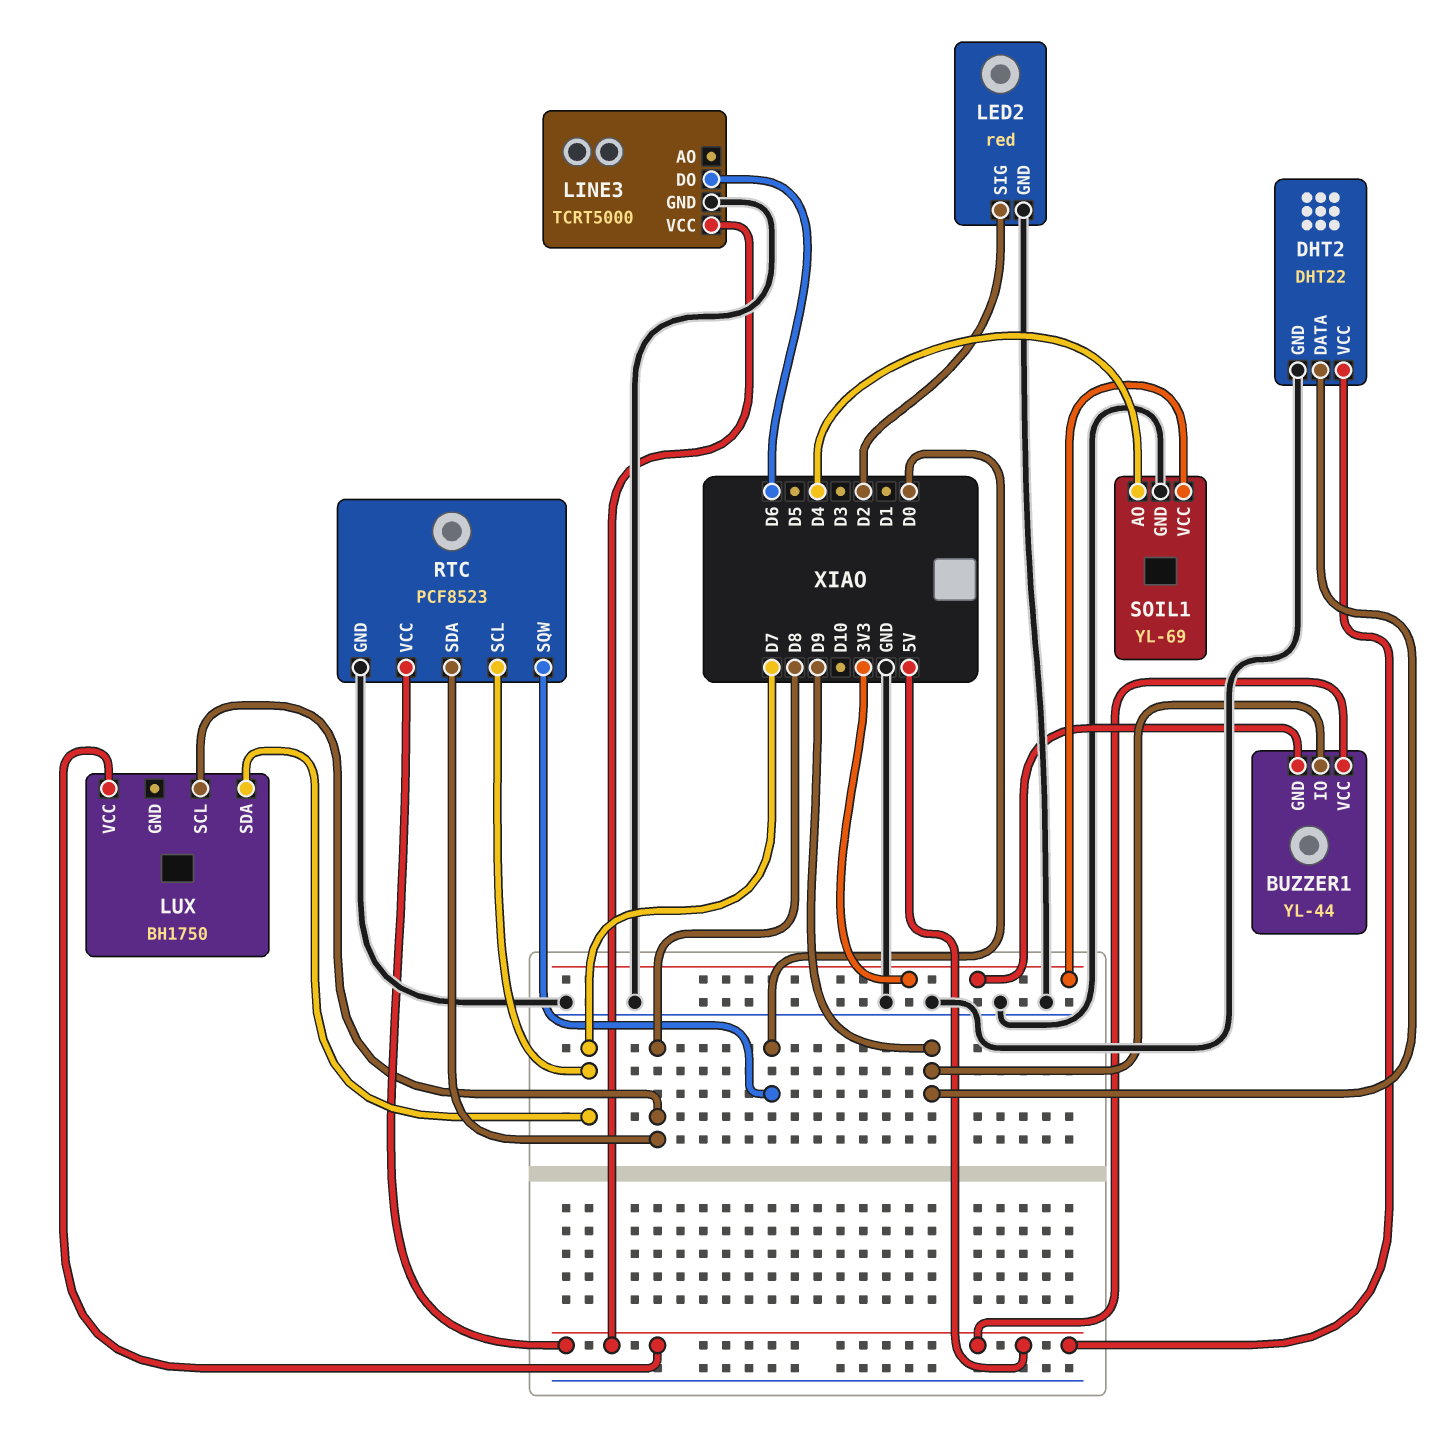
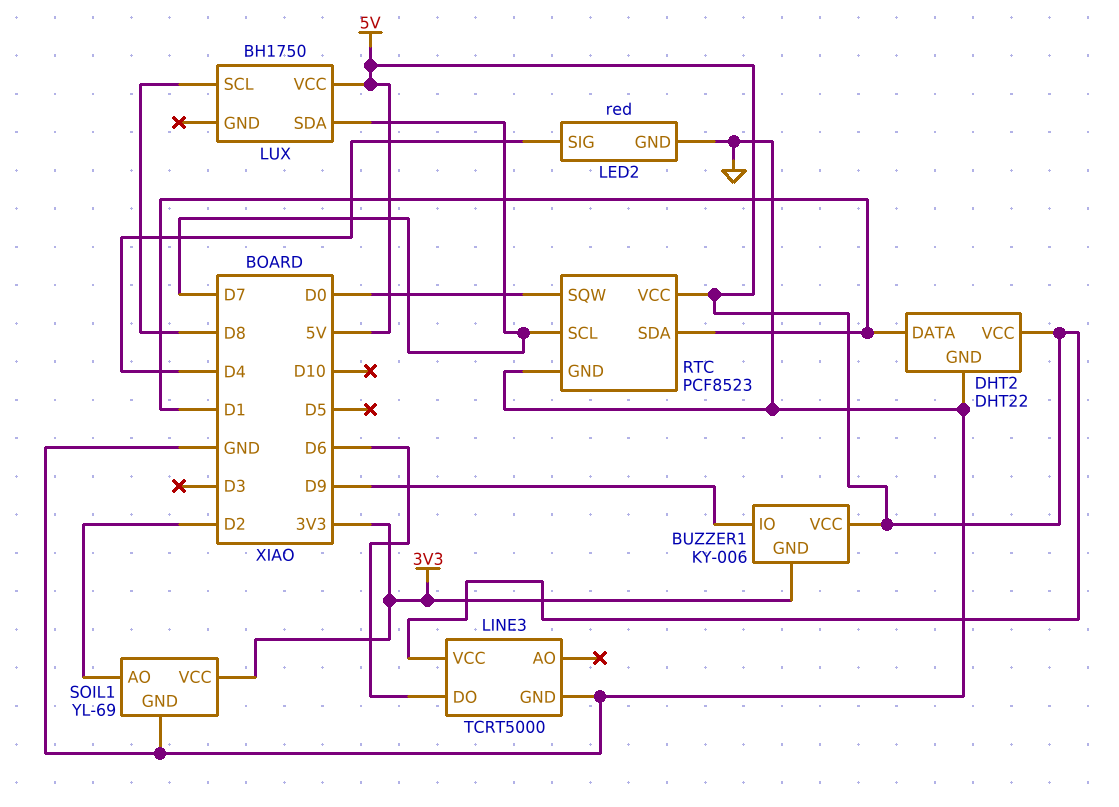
BUZZER1: YL-44 -> KY-006
DHT2 pin DATA: D9 -> D1
LED2 pin SIG: D2 -> D4
RTC pin SDA: D8 -> D1
SOIL1 pin AO: D4 -> D2

